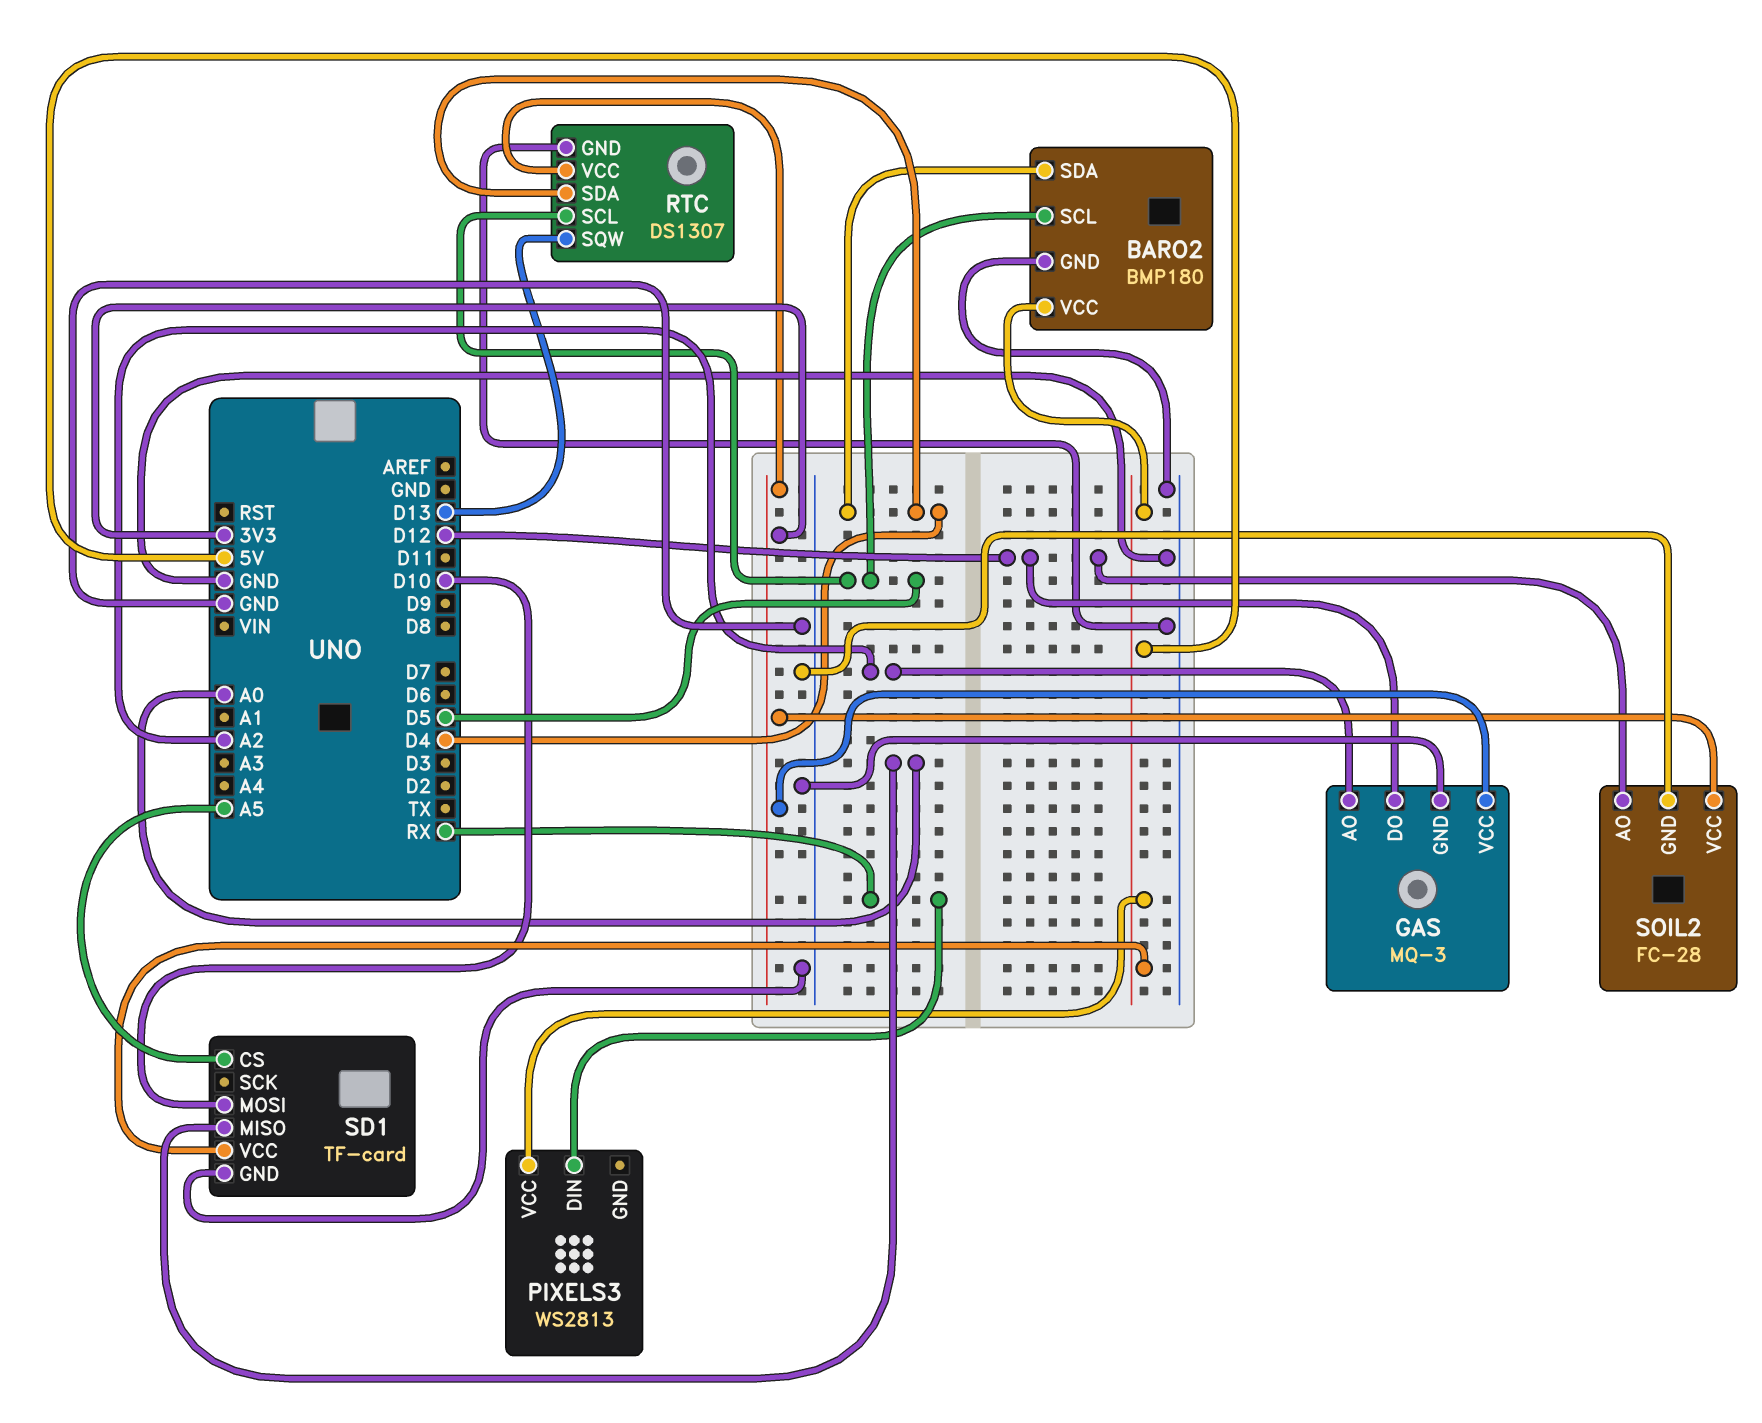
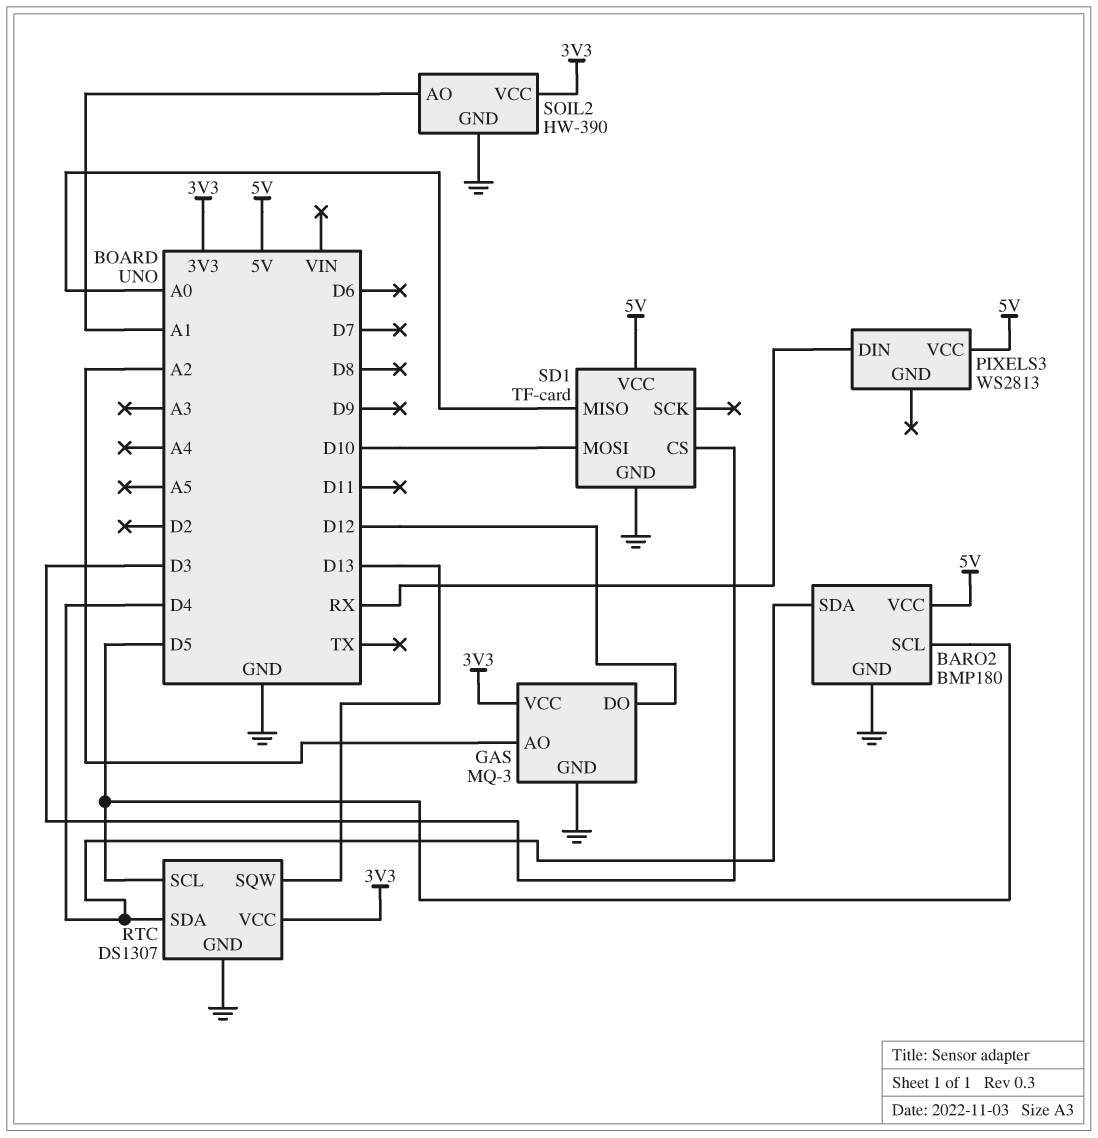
SD1 pin CS: A5 -> D3
SOIL2: FC-28 -> HW-390
SOIL2 pin AO: D12 -> A1

